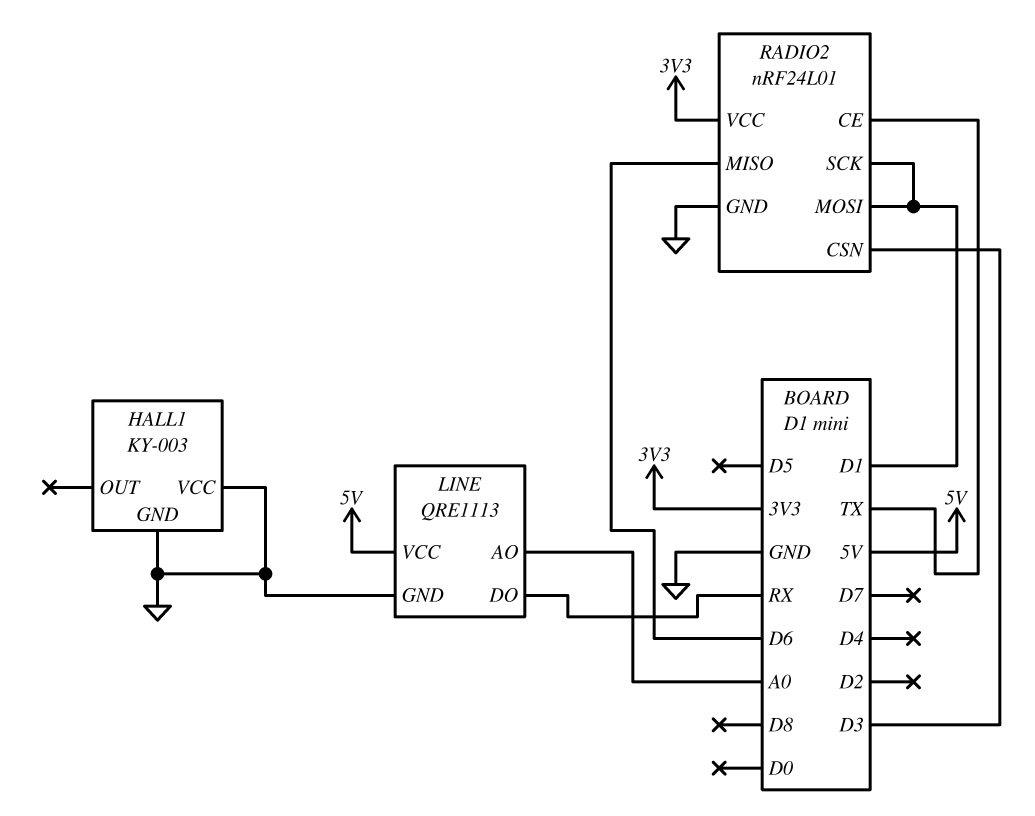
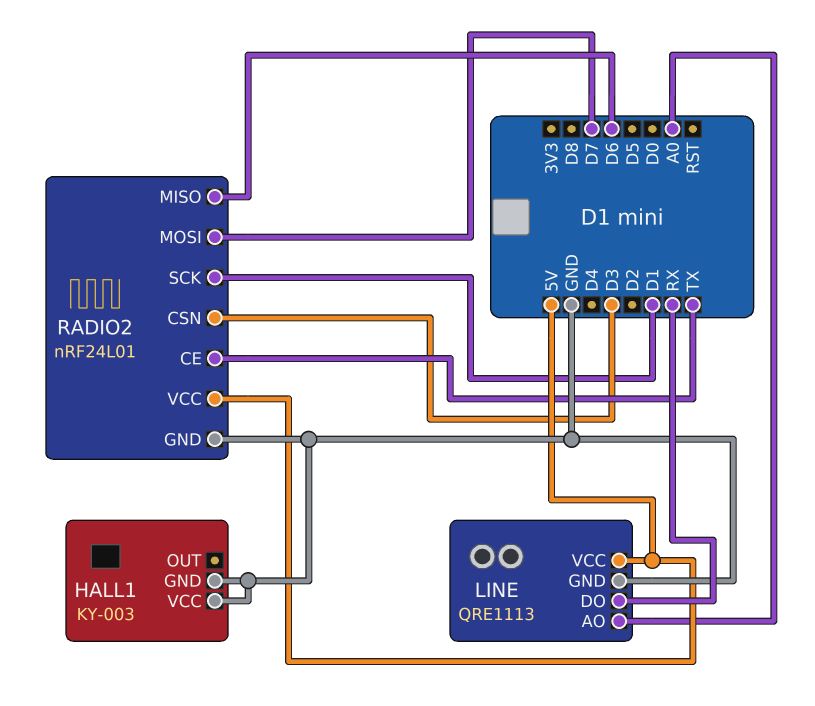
RADIO2 pin MOSI: D1 -> D7
RADIO2 pin VCC: 3V3 -> 5V

